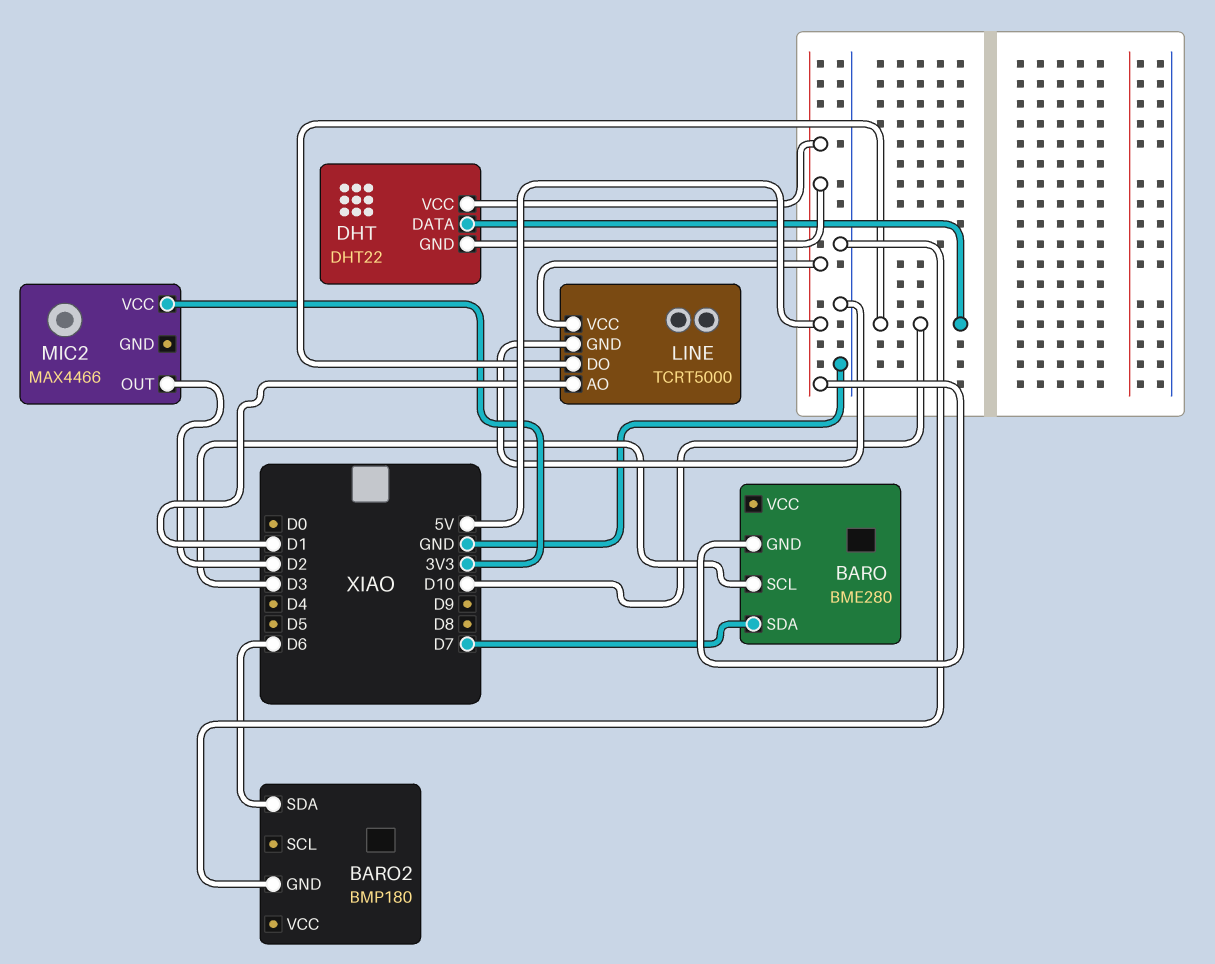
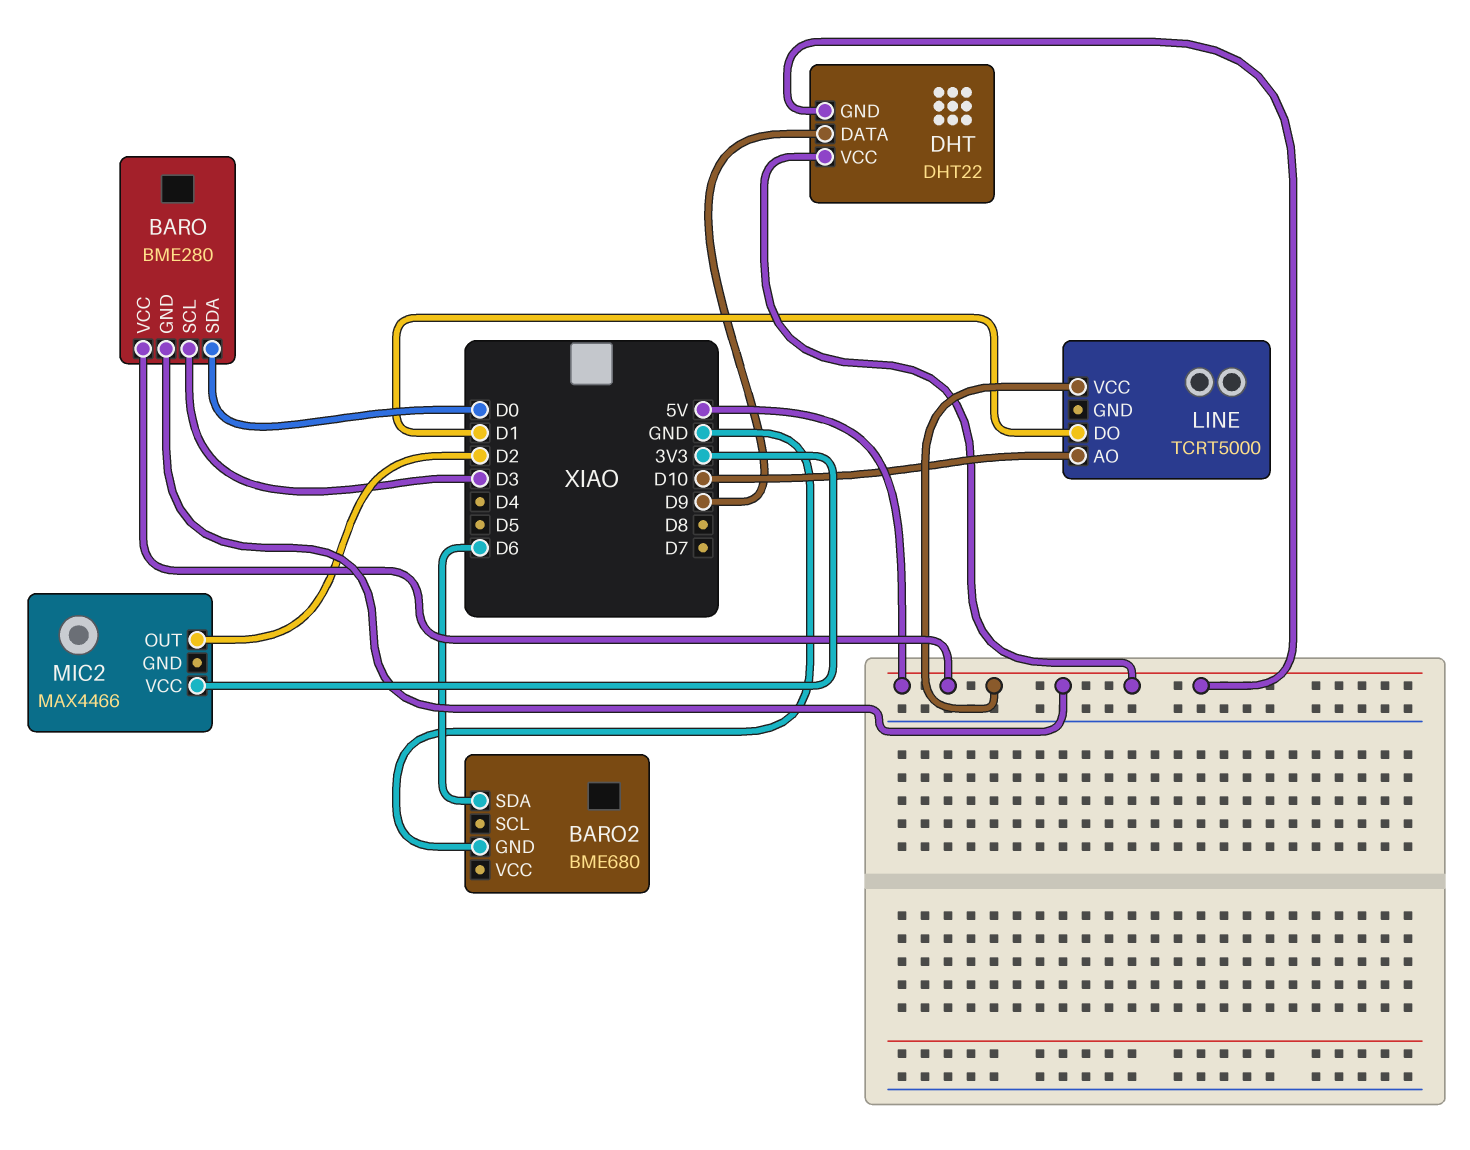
BARO pin SDA: D7 -> D0
BARO pin VCC: none -> 5V
BARO2: BMP180 -> BME680
DHT pin DATA: D10 -> D9
LINE pin AO: D1 -> D10
LINE pin DO: D10 -> D1
LINE pin GND: GND -> none

